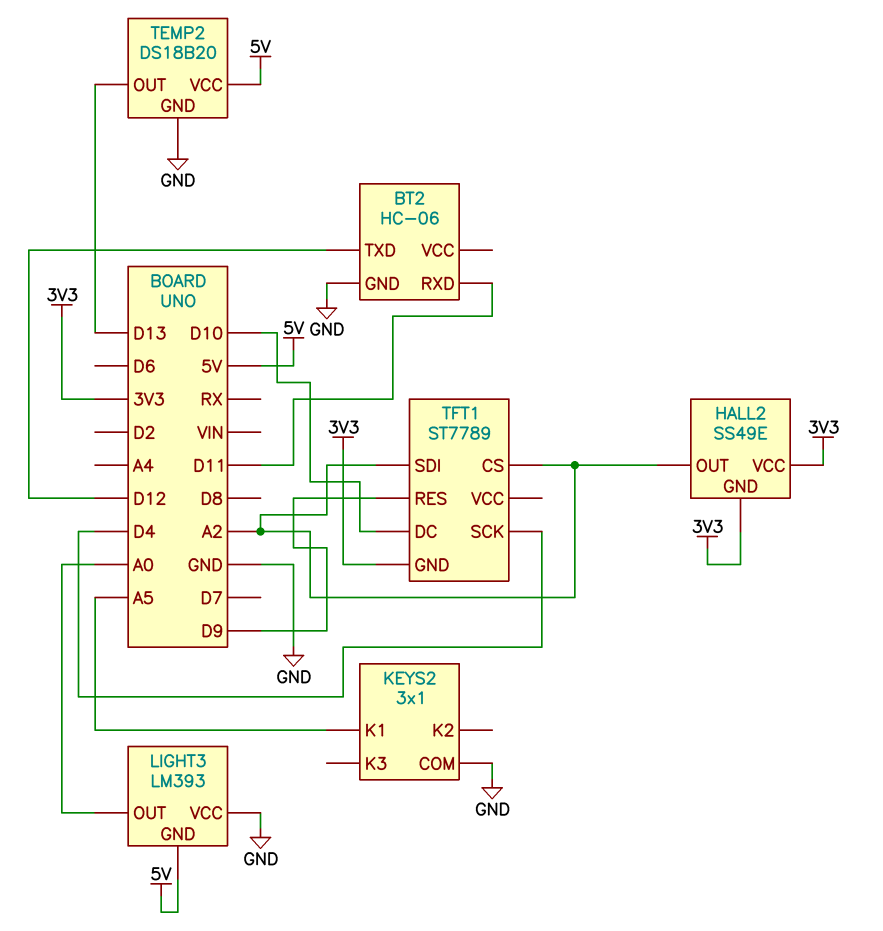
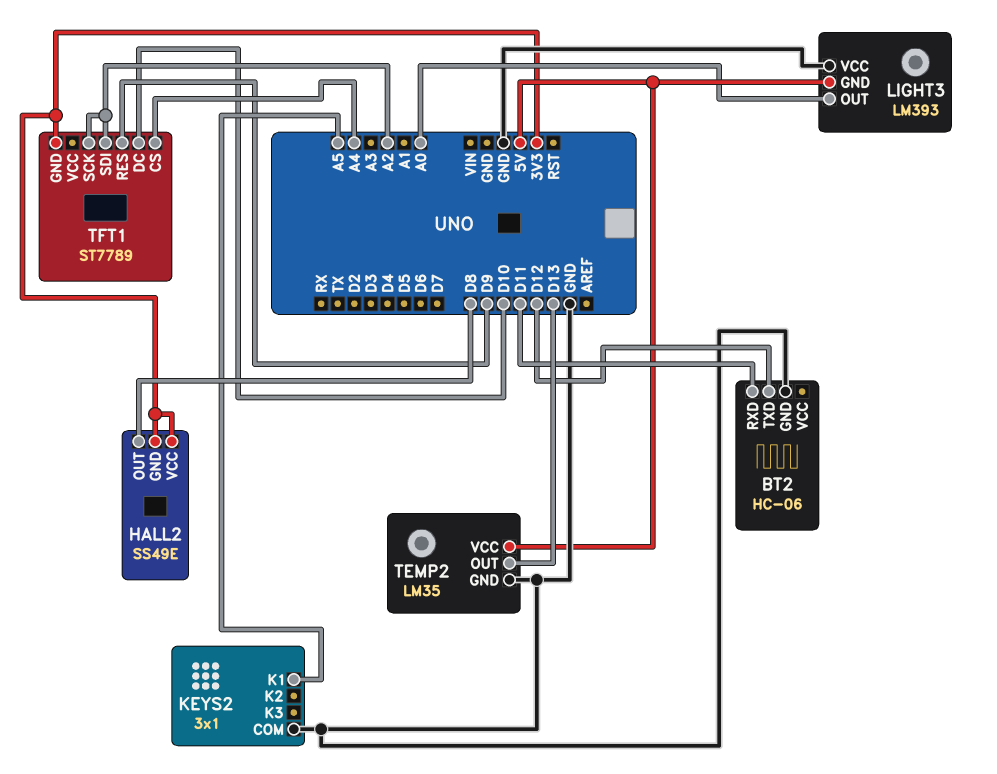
HALL2 pin OUT: A2 -> D8
TEMP2: DS18B20 -> LM35
TFT1 pin CS: A2 -> A4
TFT1 pin SCK: D4 -> A2

